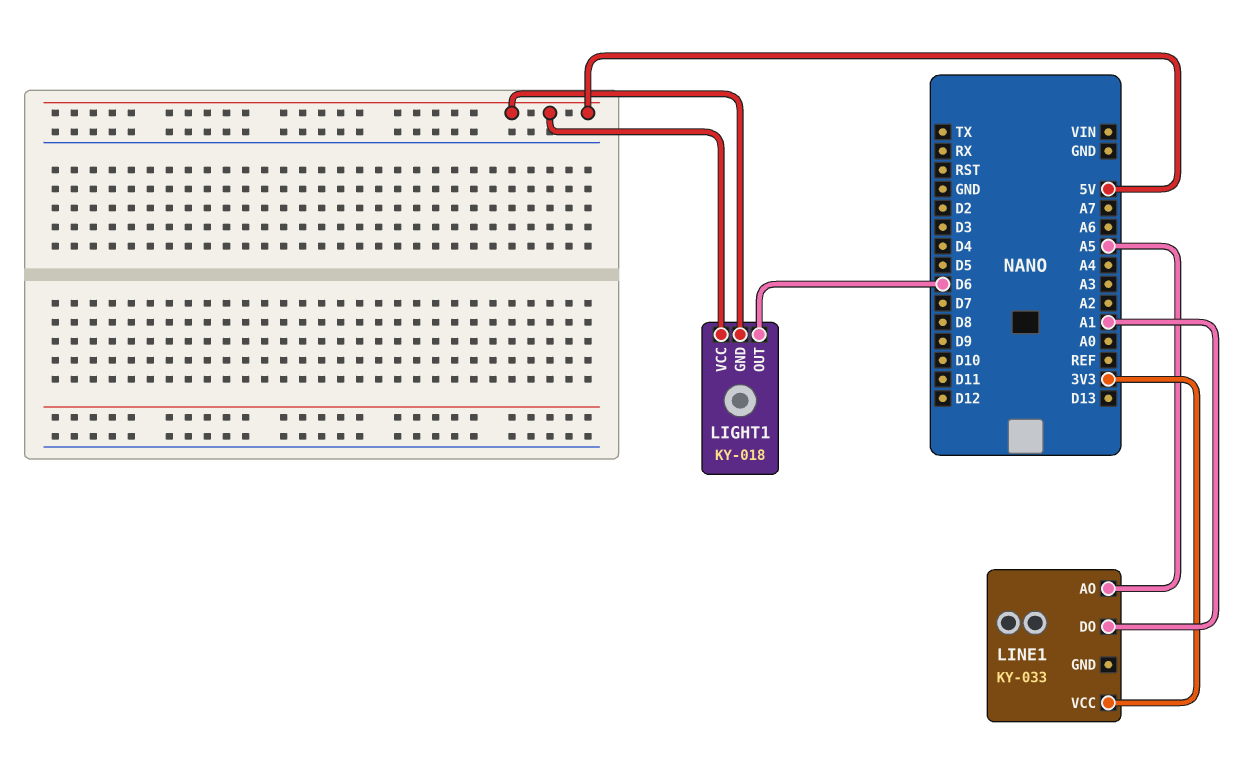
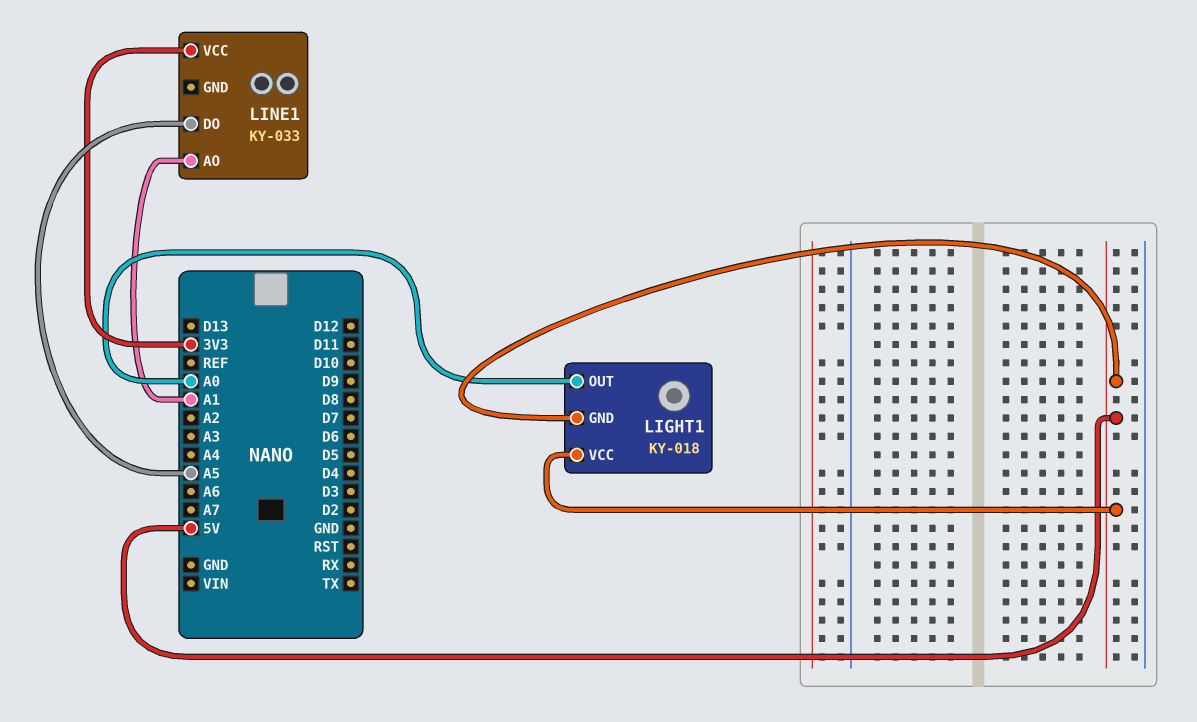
LIGHT1 pin OUT: D6 -> A0
LINE1 pin AO: A5 -> A1
LINE1 pin DO: A1 -> A5

